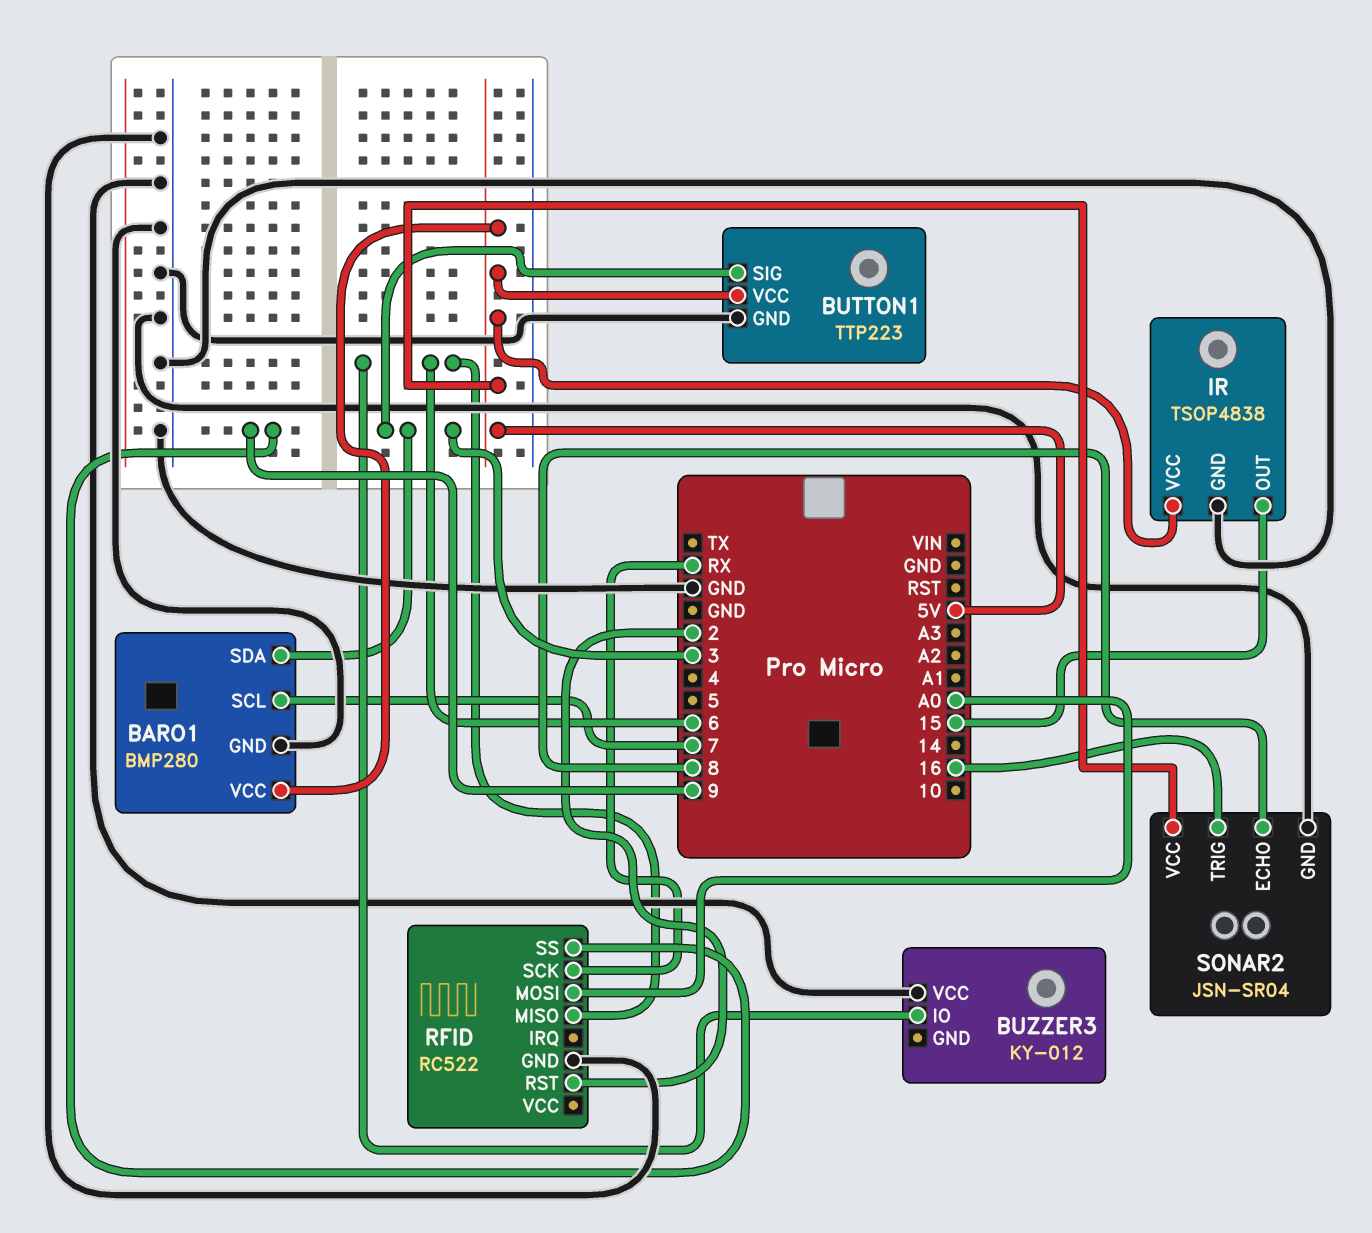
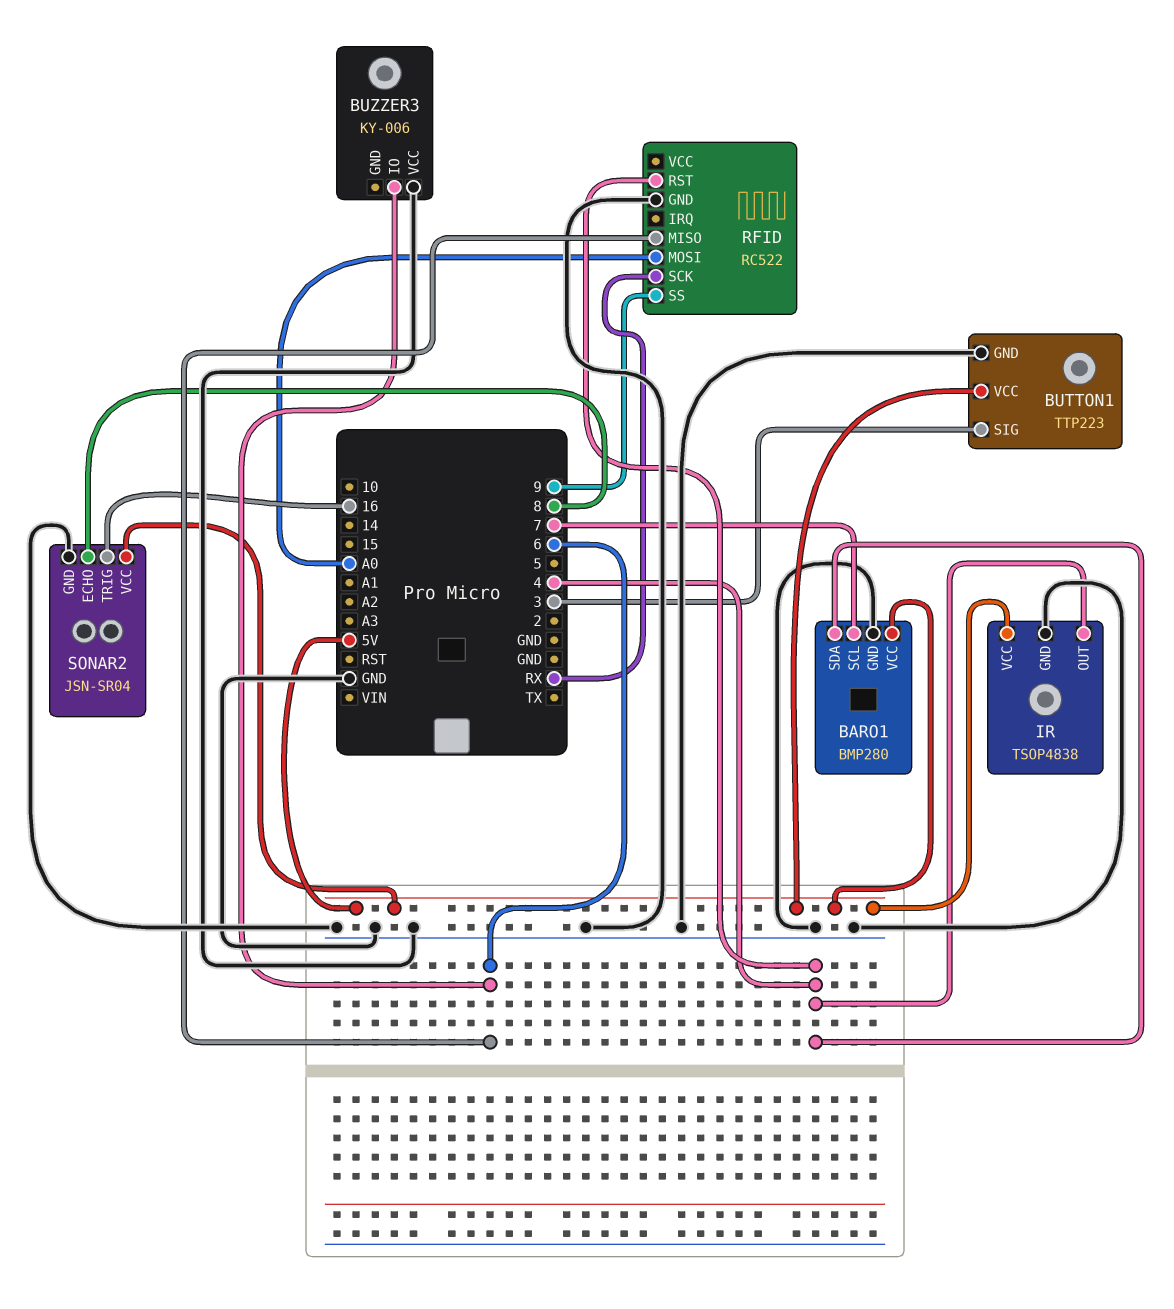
BARO1 pin SDA: 3 -> 4
BUZZER3: KY-012 -> KY-006
IR pin OUT: 15 -> 4
RFID pin RST: 2 -> 4

